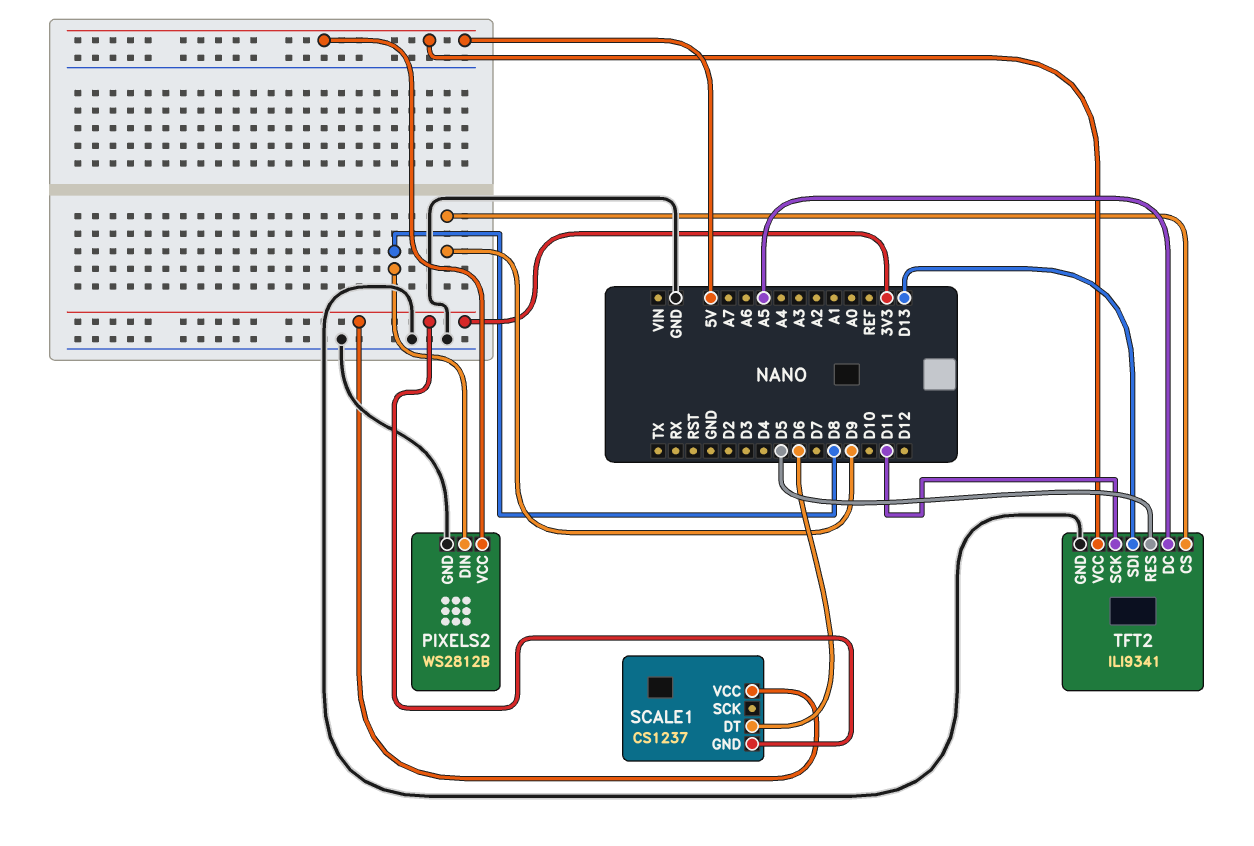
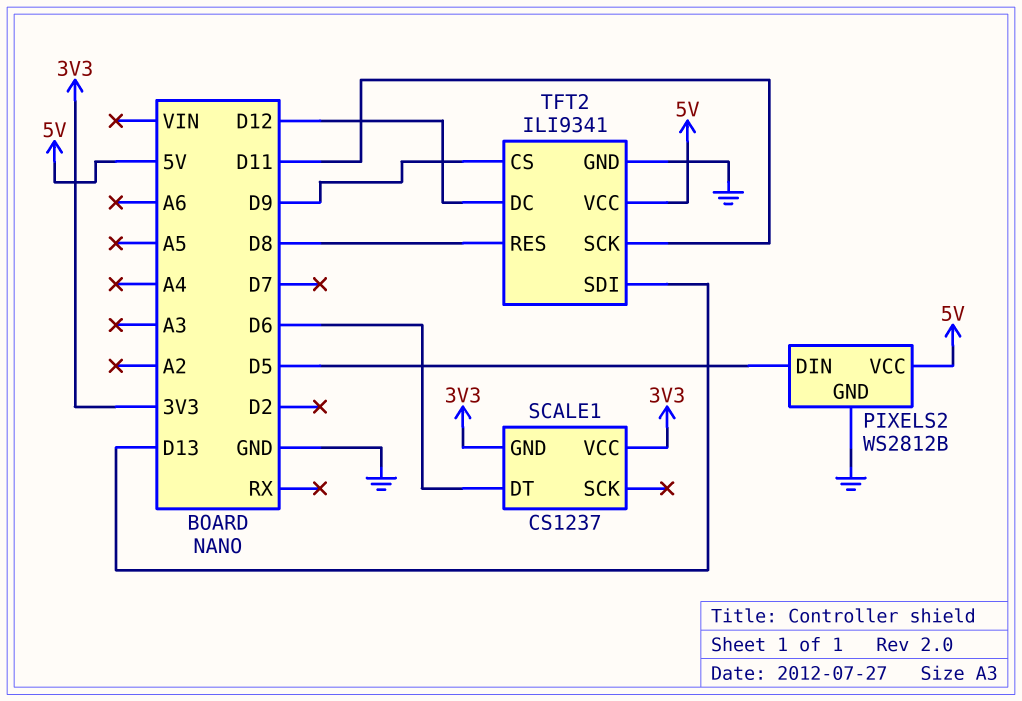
PIXELS2 pin DIN: D8 -> D5
TFT2 pin DC: A5 -> D12
TFT2 pin RES: D5 -> D8

